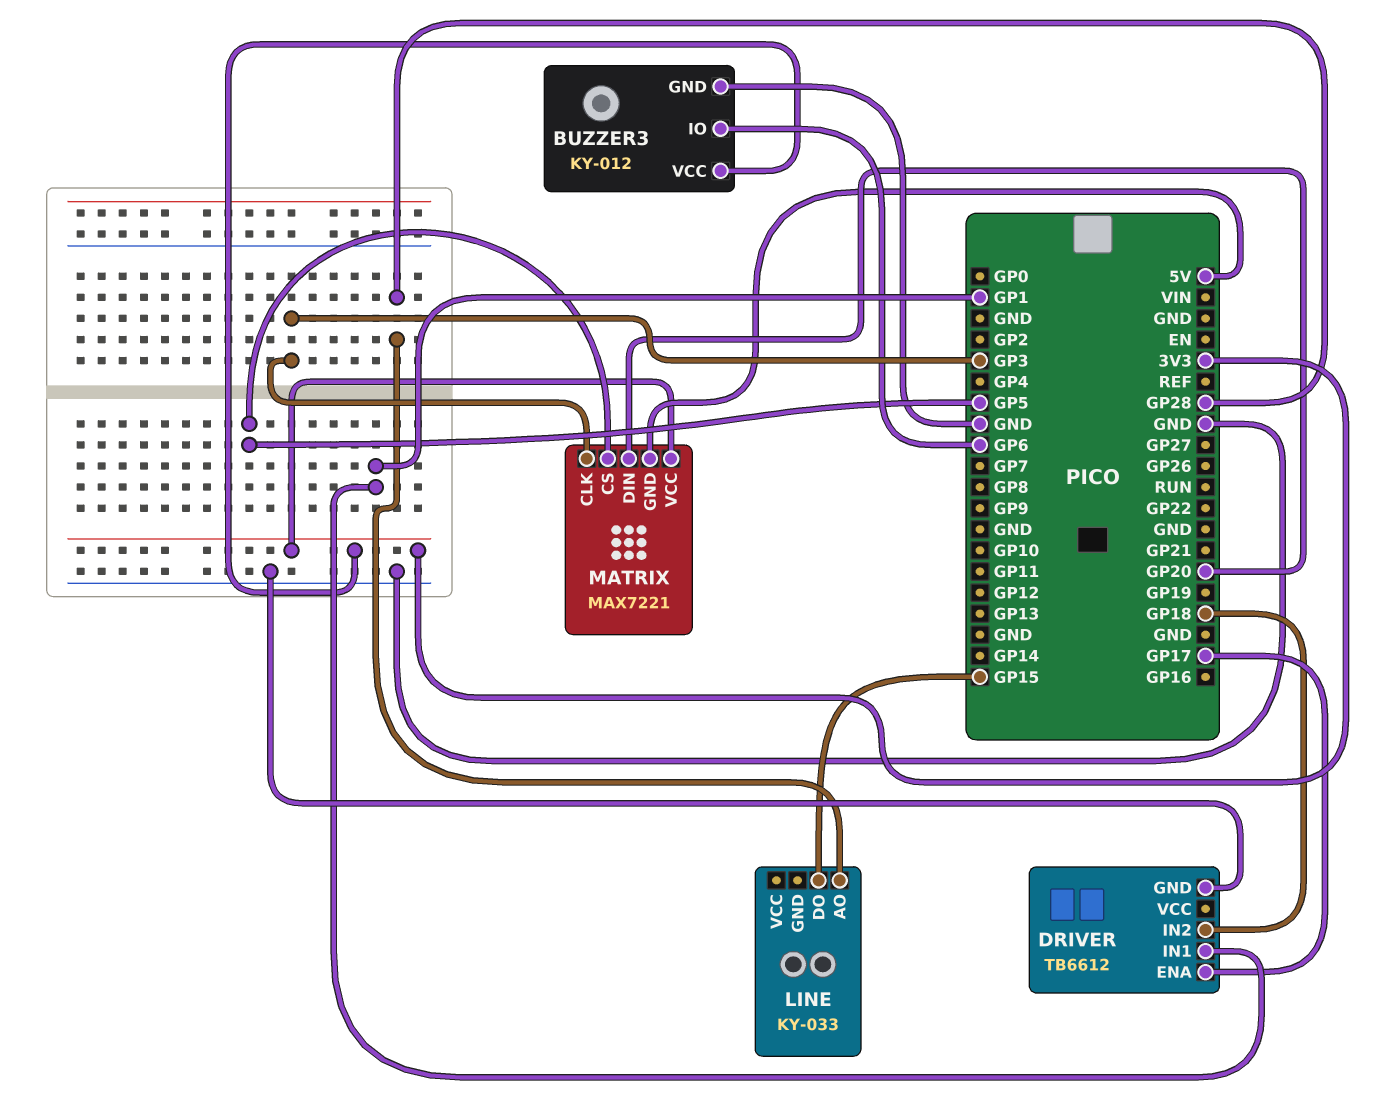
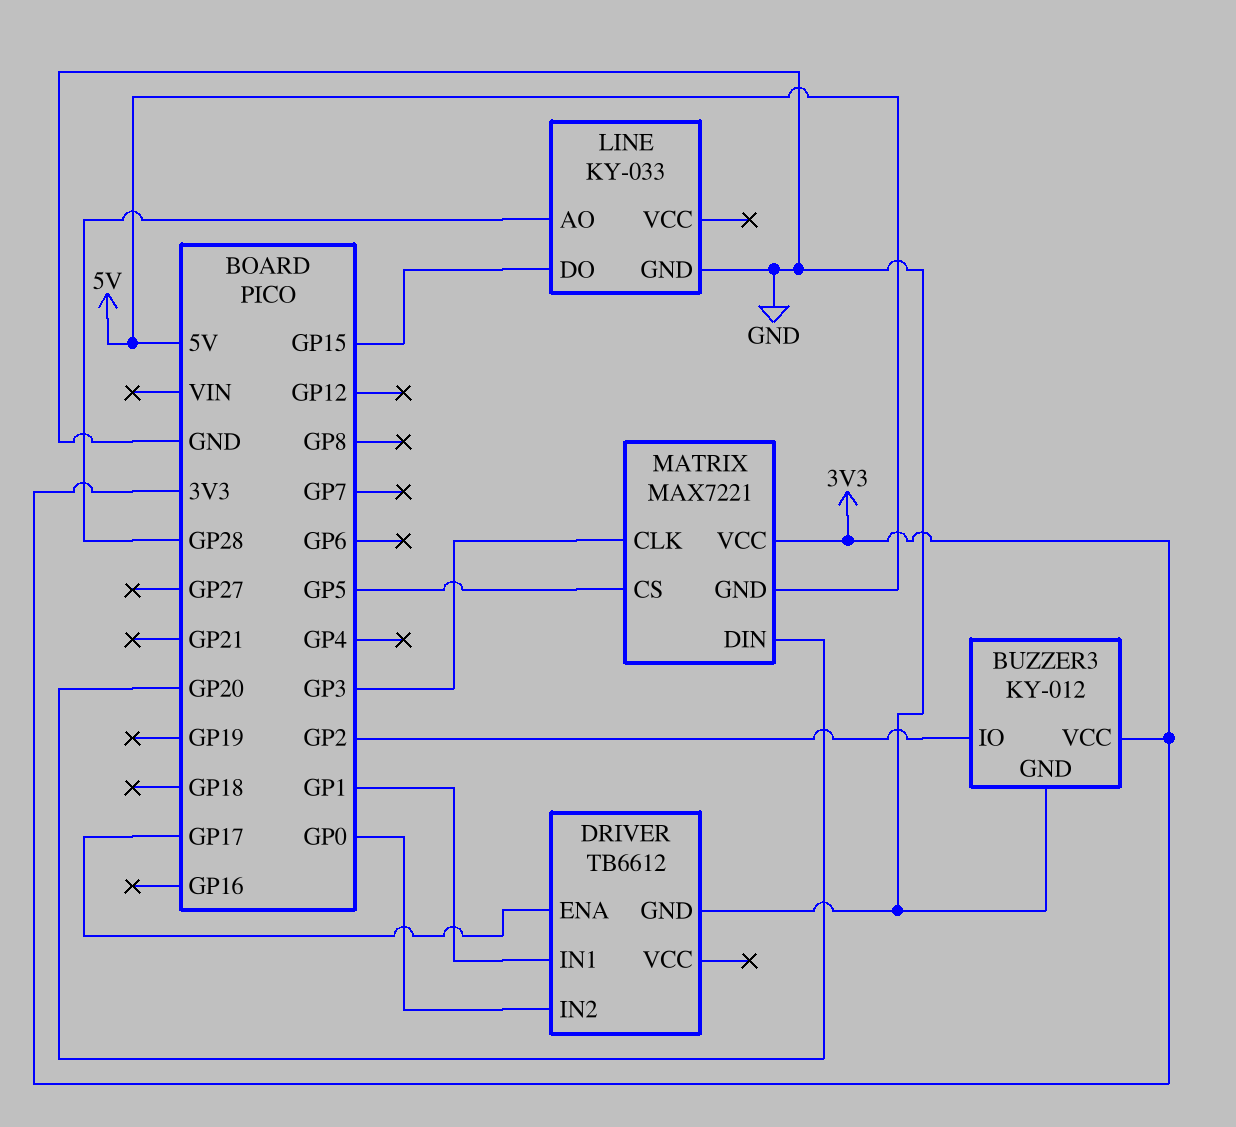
BUZZER3 pin IO: GP6 -> GP2
DRIVER pin IN2: GP18 -> GP0
LINE pin GND: none -> GND

